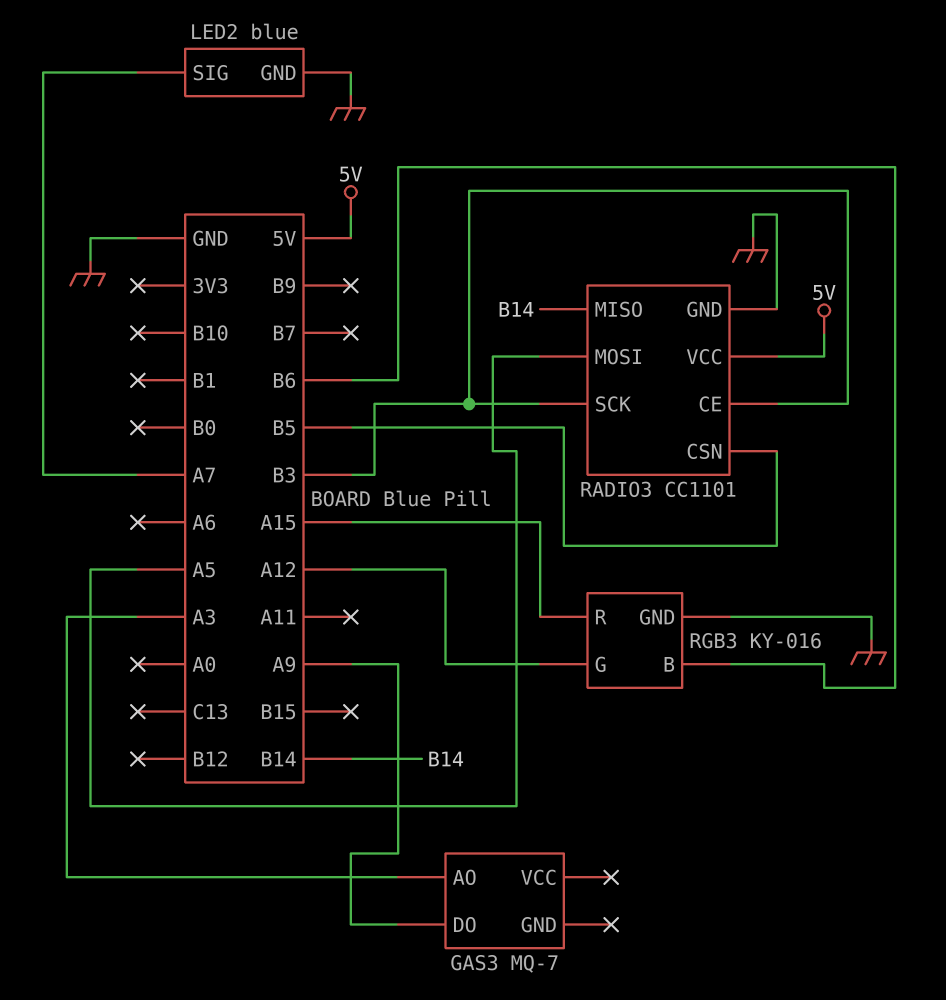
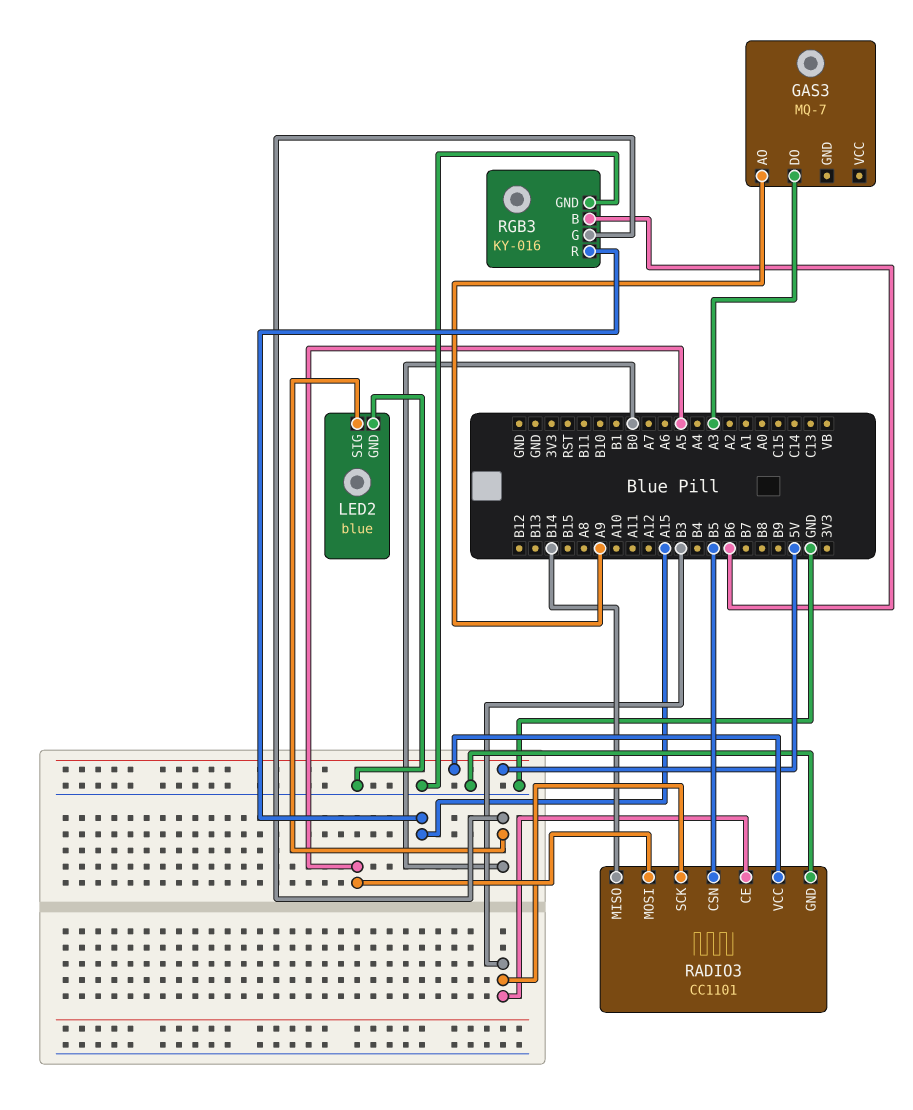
GAS3 pin AO: A3 -> A9
GAS3 pin DO: A9 -> A3
LED2 pin SIG: A7 -> B0
RGB3 pin G: A12 -> B0

